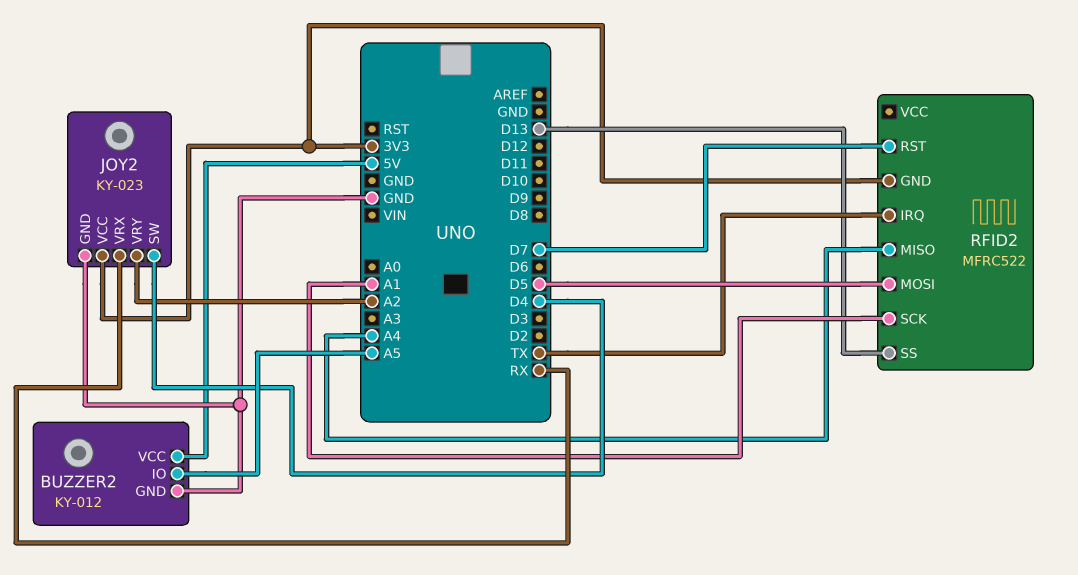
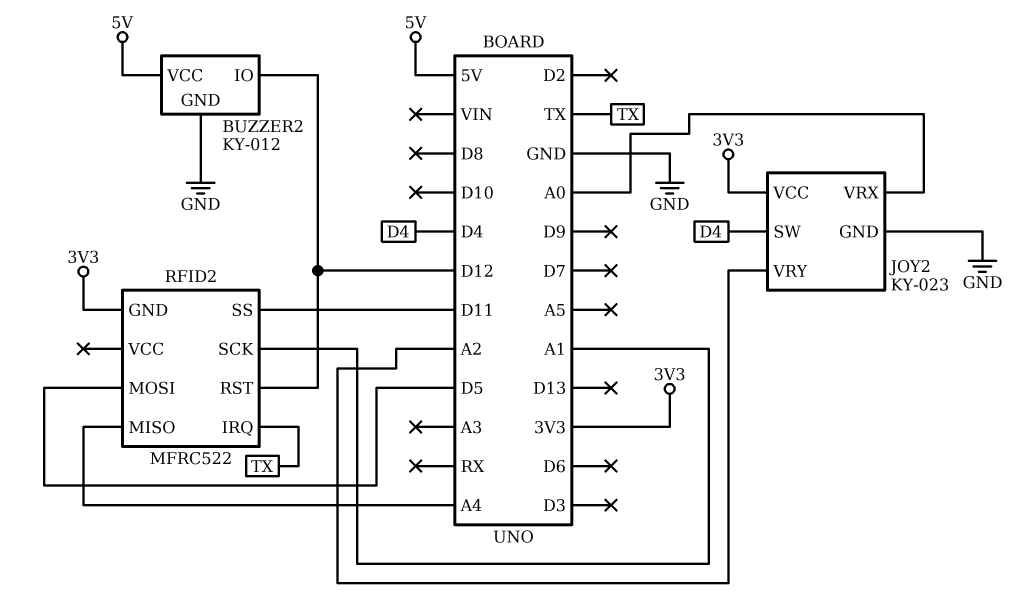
BUZZER2 pin IO: A5 -> D12
JOY2 pin VRX: RX -> A0
RFID2 pin RST: D7 -> D12
RFID2 pin SS: D13 -> D11

